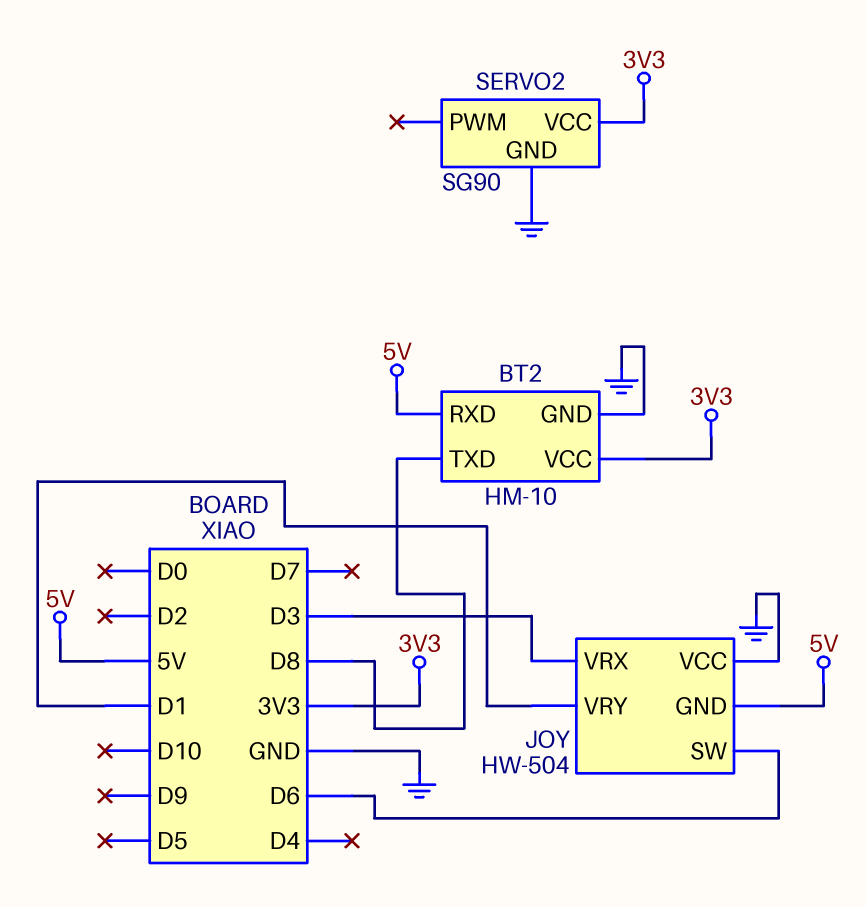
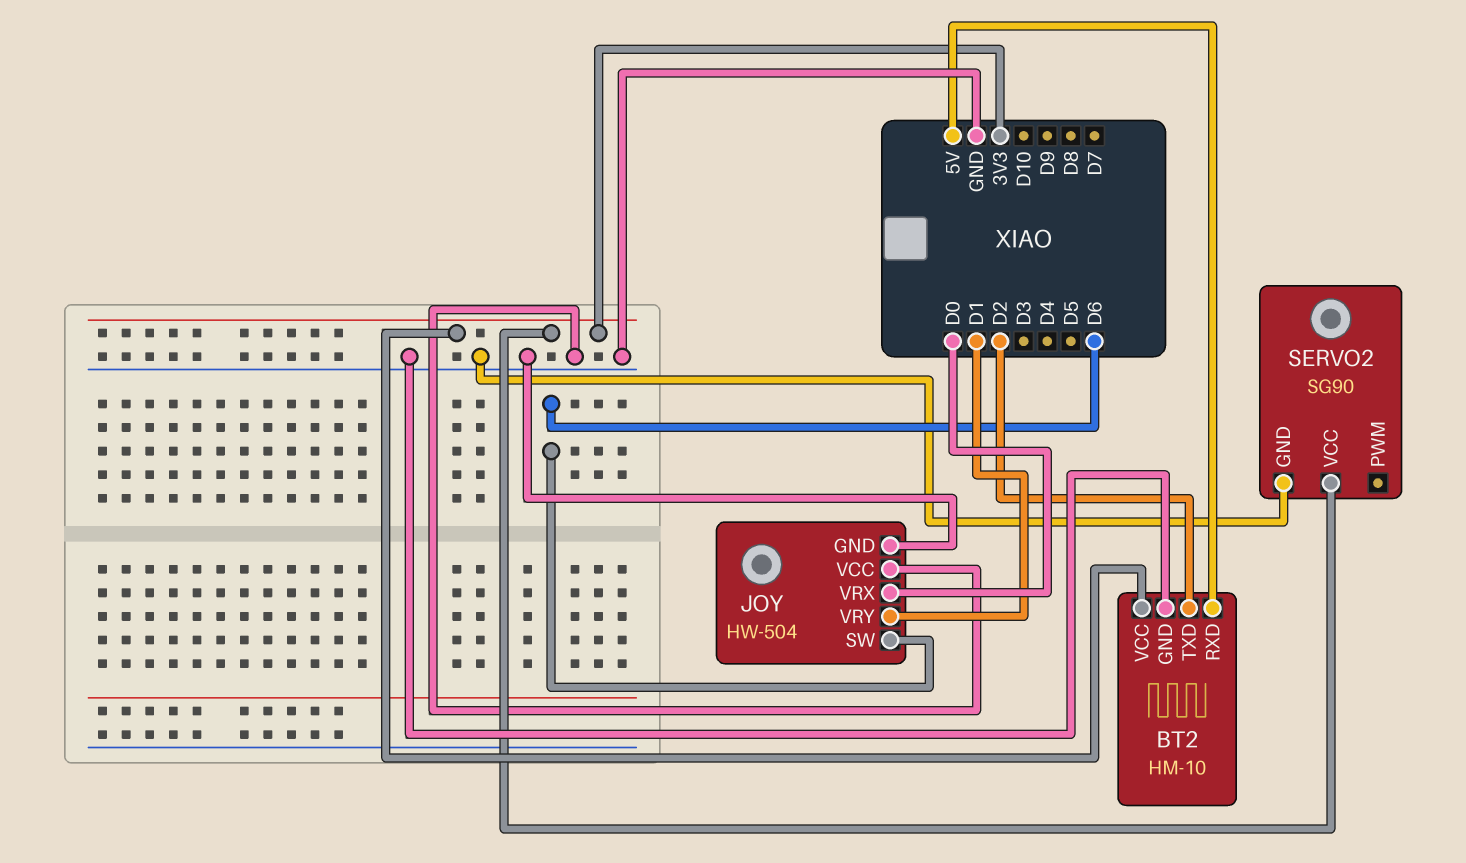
BT2 pin TXD: D8 -> D2
JOY pin GND: 5V -> GND
JOY pin VRX: D3 -> D0

